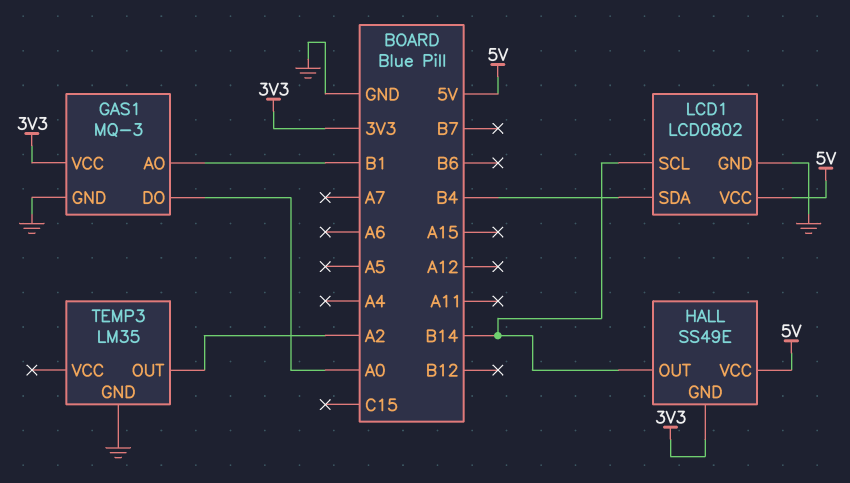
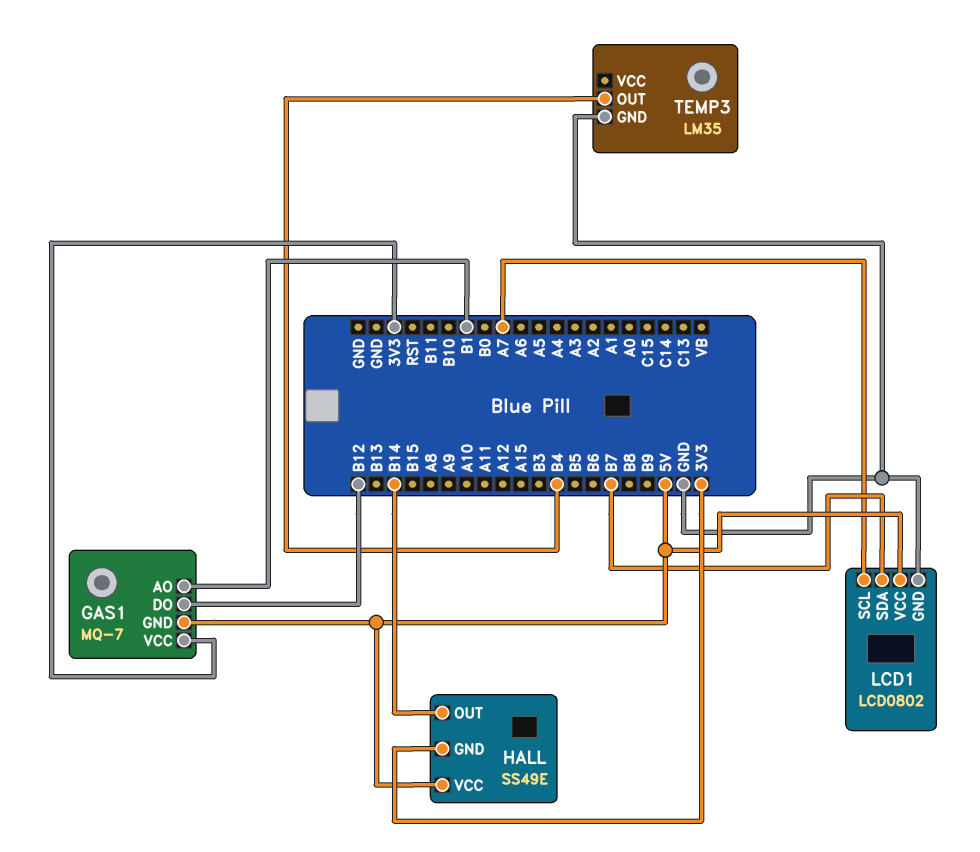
GAS1: MQ-3 -> MQ-7
GAS1 pin DO: A0 -> B12
GAS1 pin GND: GND -> 5V
LCD1 pin SCL: B14 -> A7
LCD1 pin SDA: B4 -> B7
TEMP3 pin OUT: A2 -> B4

